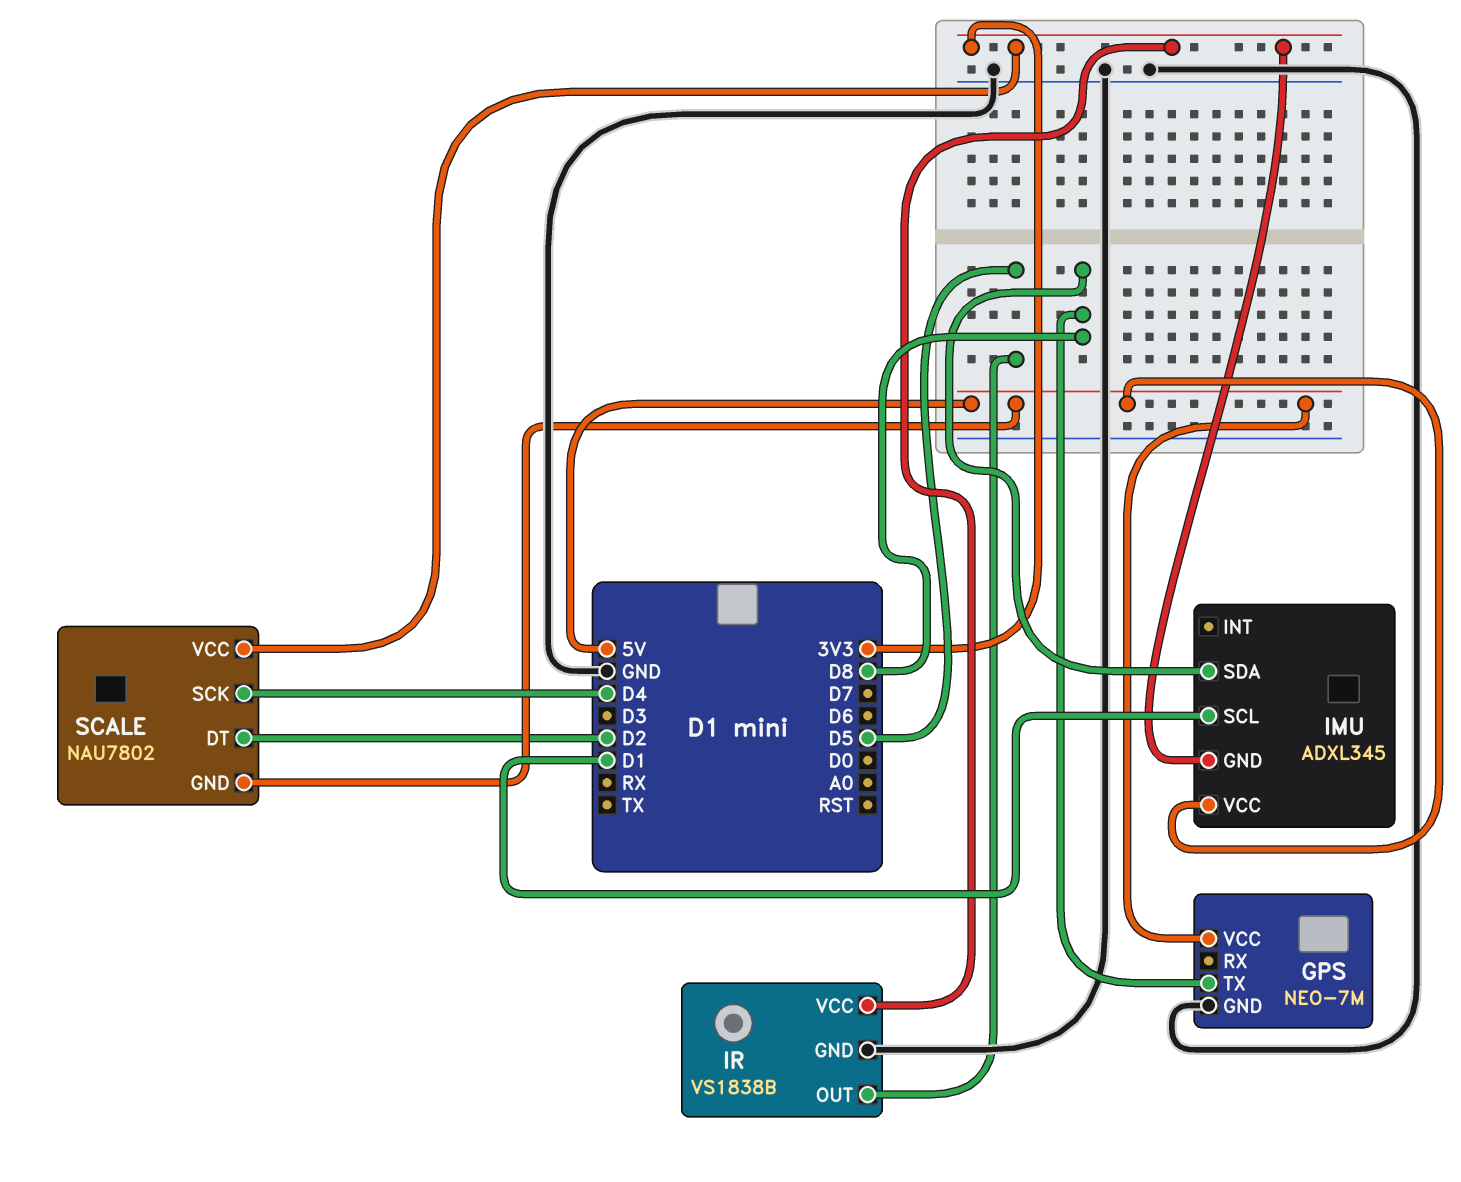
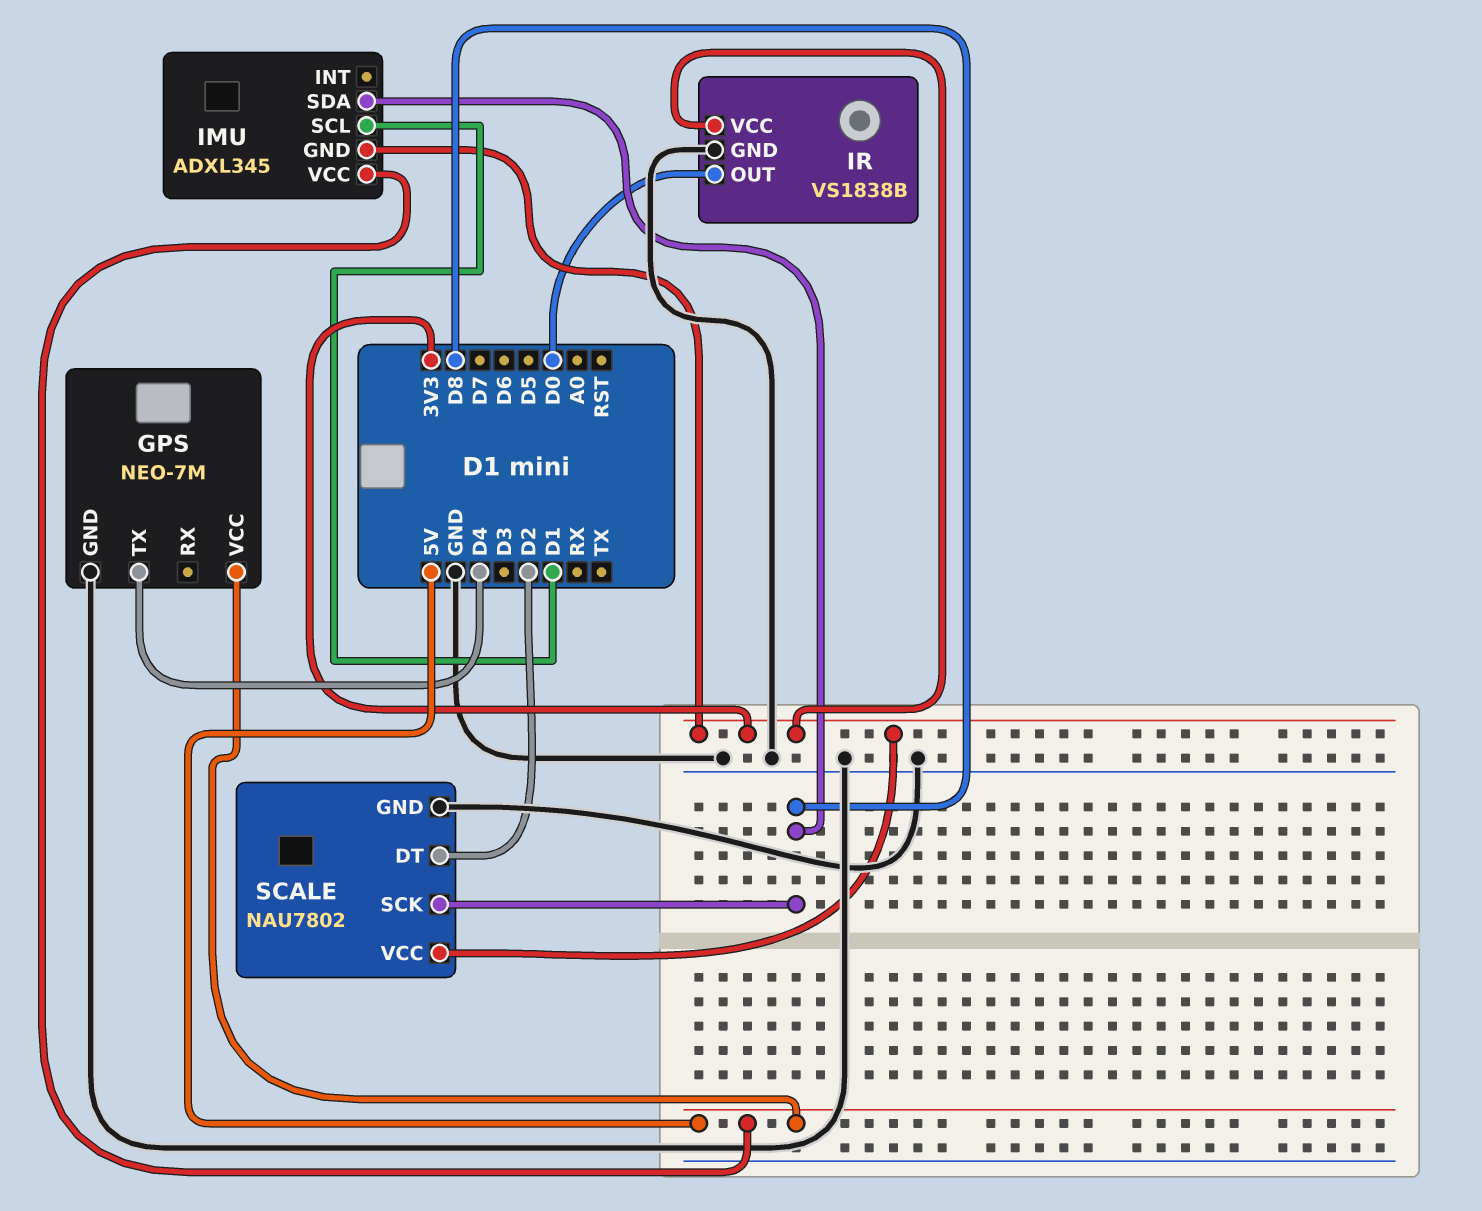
GPS pin TX: D8 -> D4
IR pin OUT: D5 -> D0
SCALE pin GND: 5V -> GND
SCALE pin SCK: D4 -> D8

